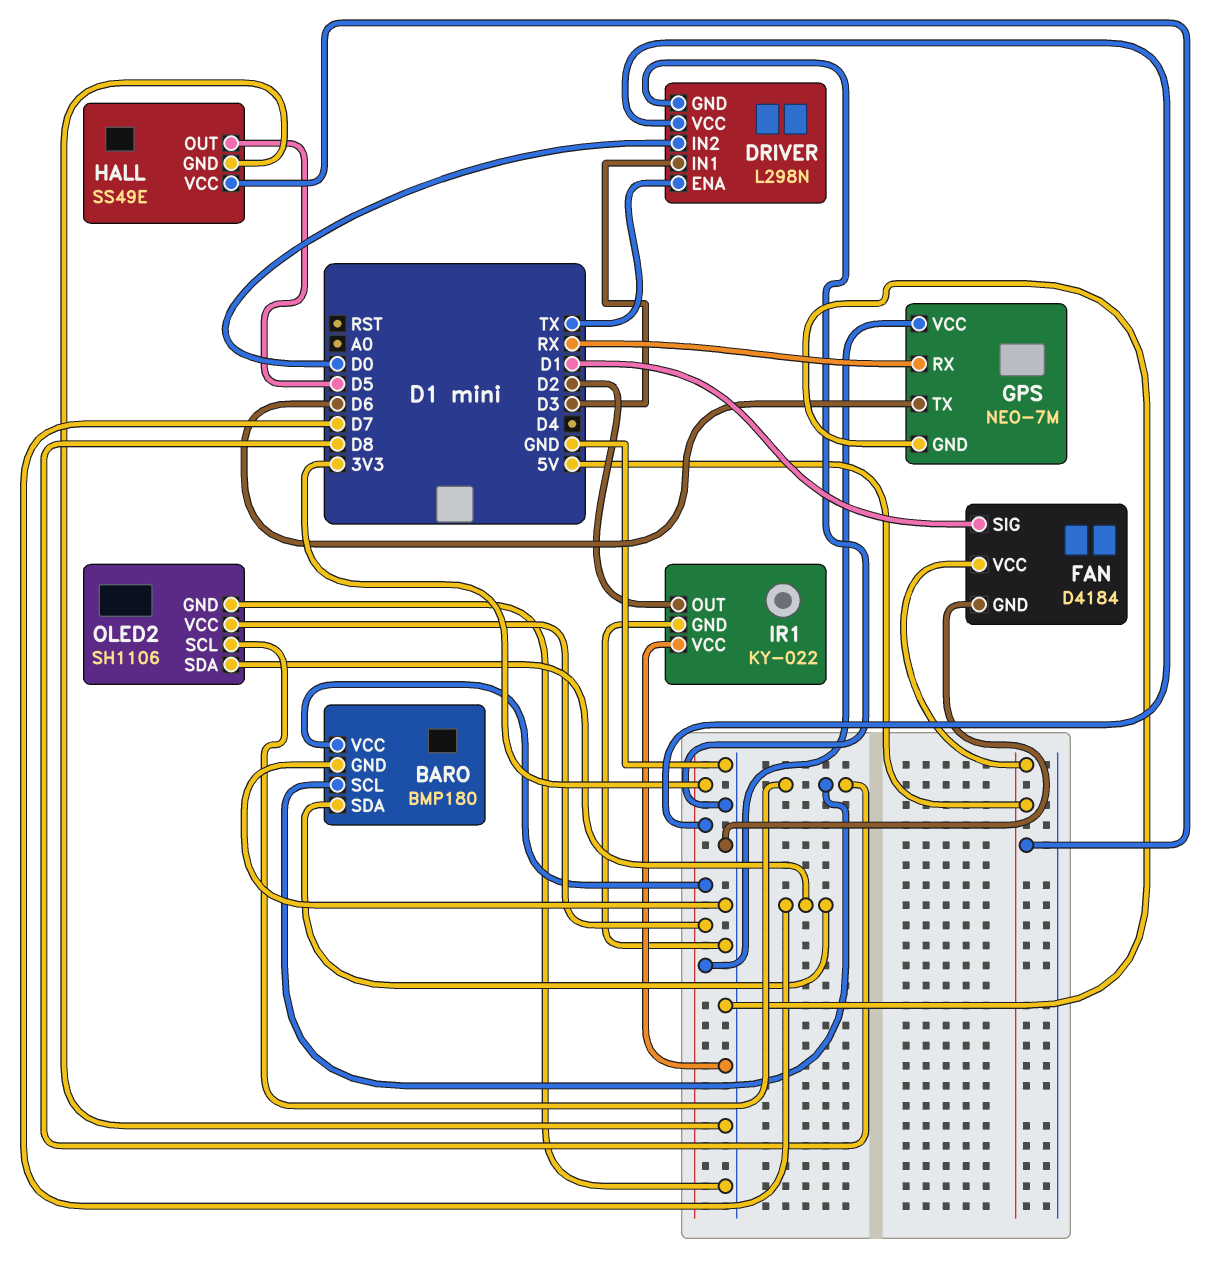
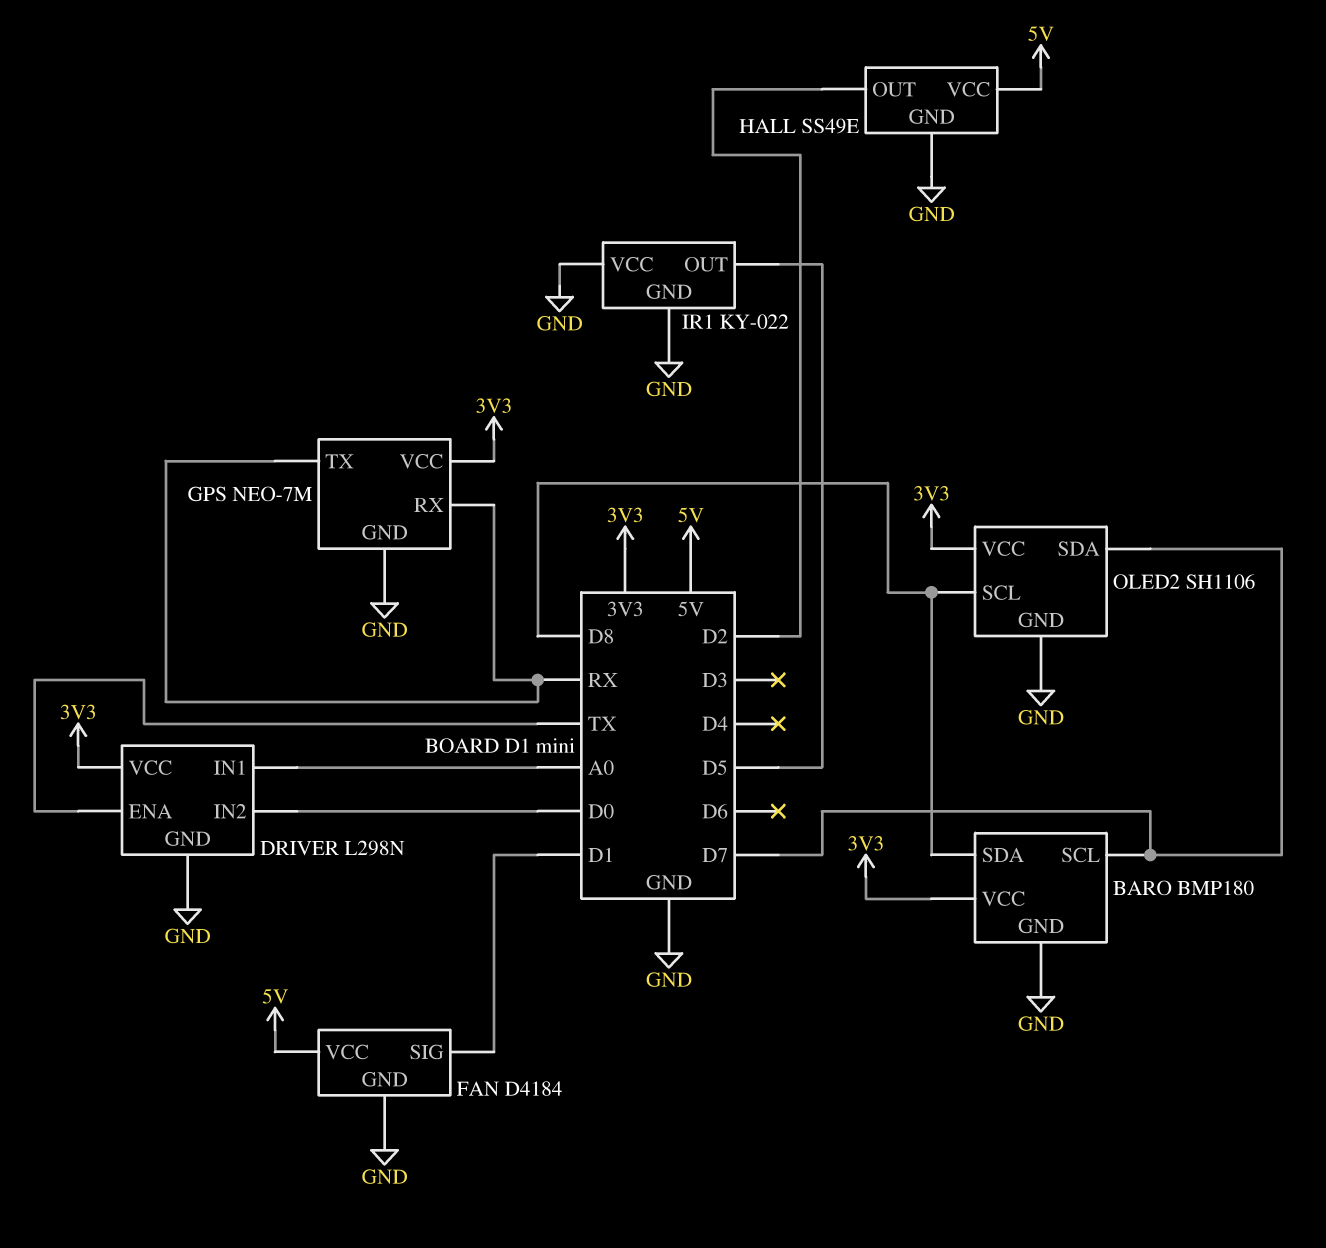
BARO pin SCL: D8 -> D7
BARO pin SDA: D7 -> D8
DRIVER pin IN1: D3 -> A0
GPS pin TX: D6 -> RX
HALL pin OUT: D5 -> D2
IR1 pin OUT: D2 -> D5

